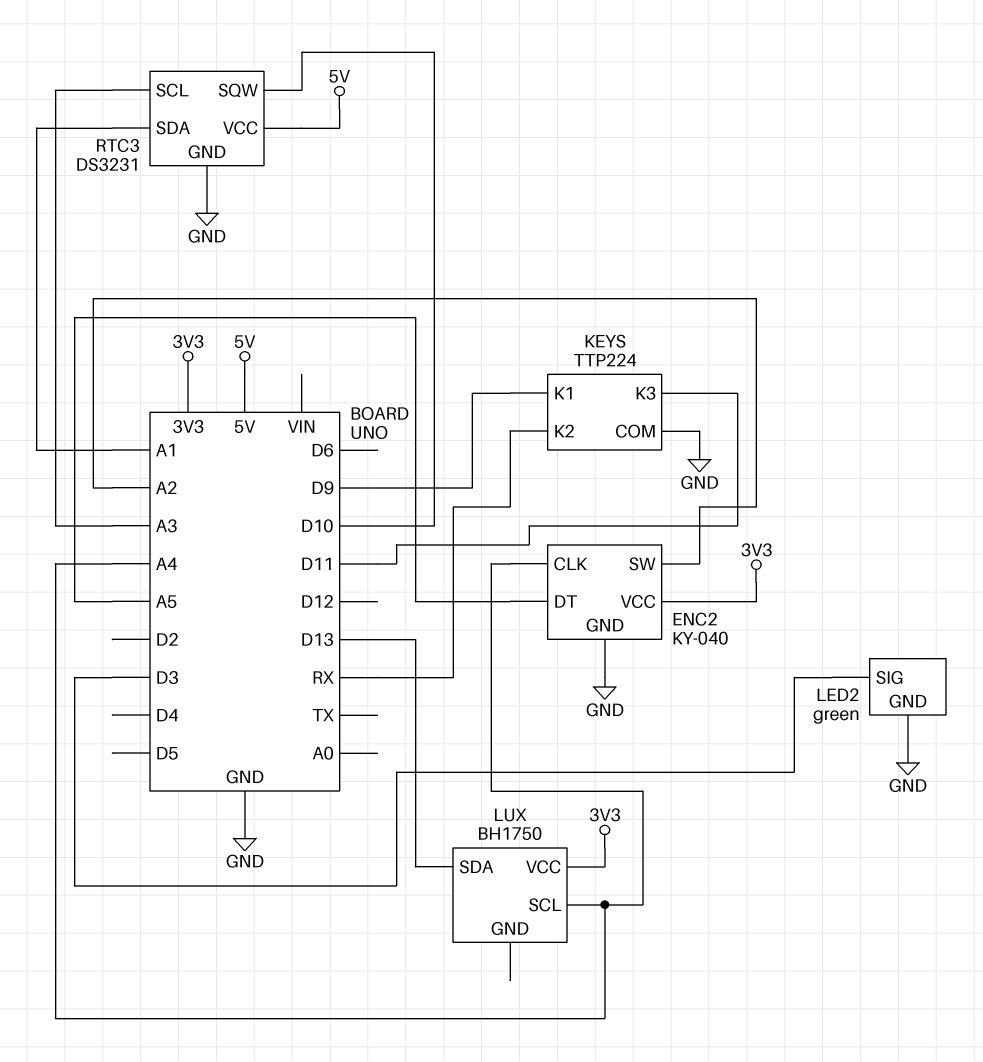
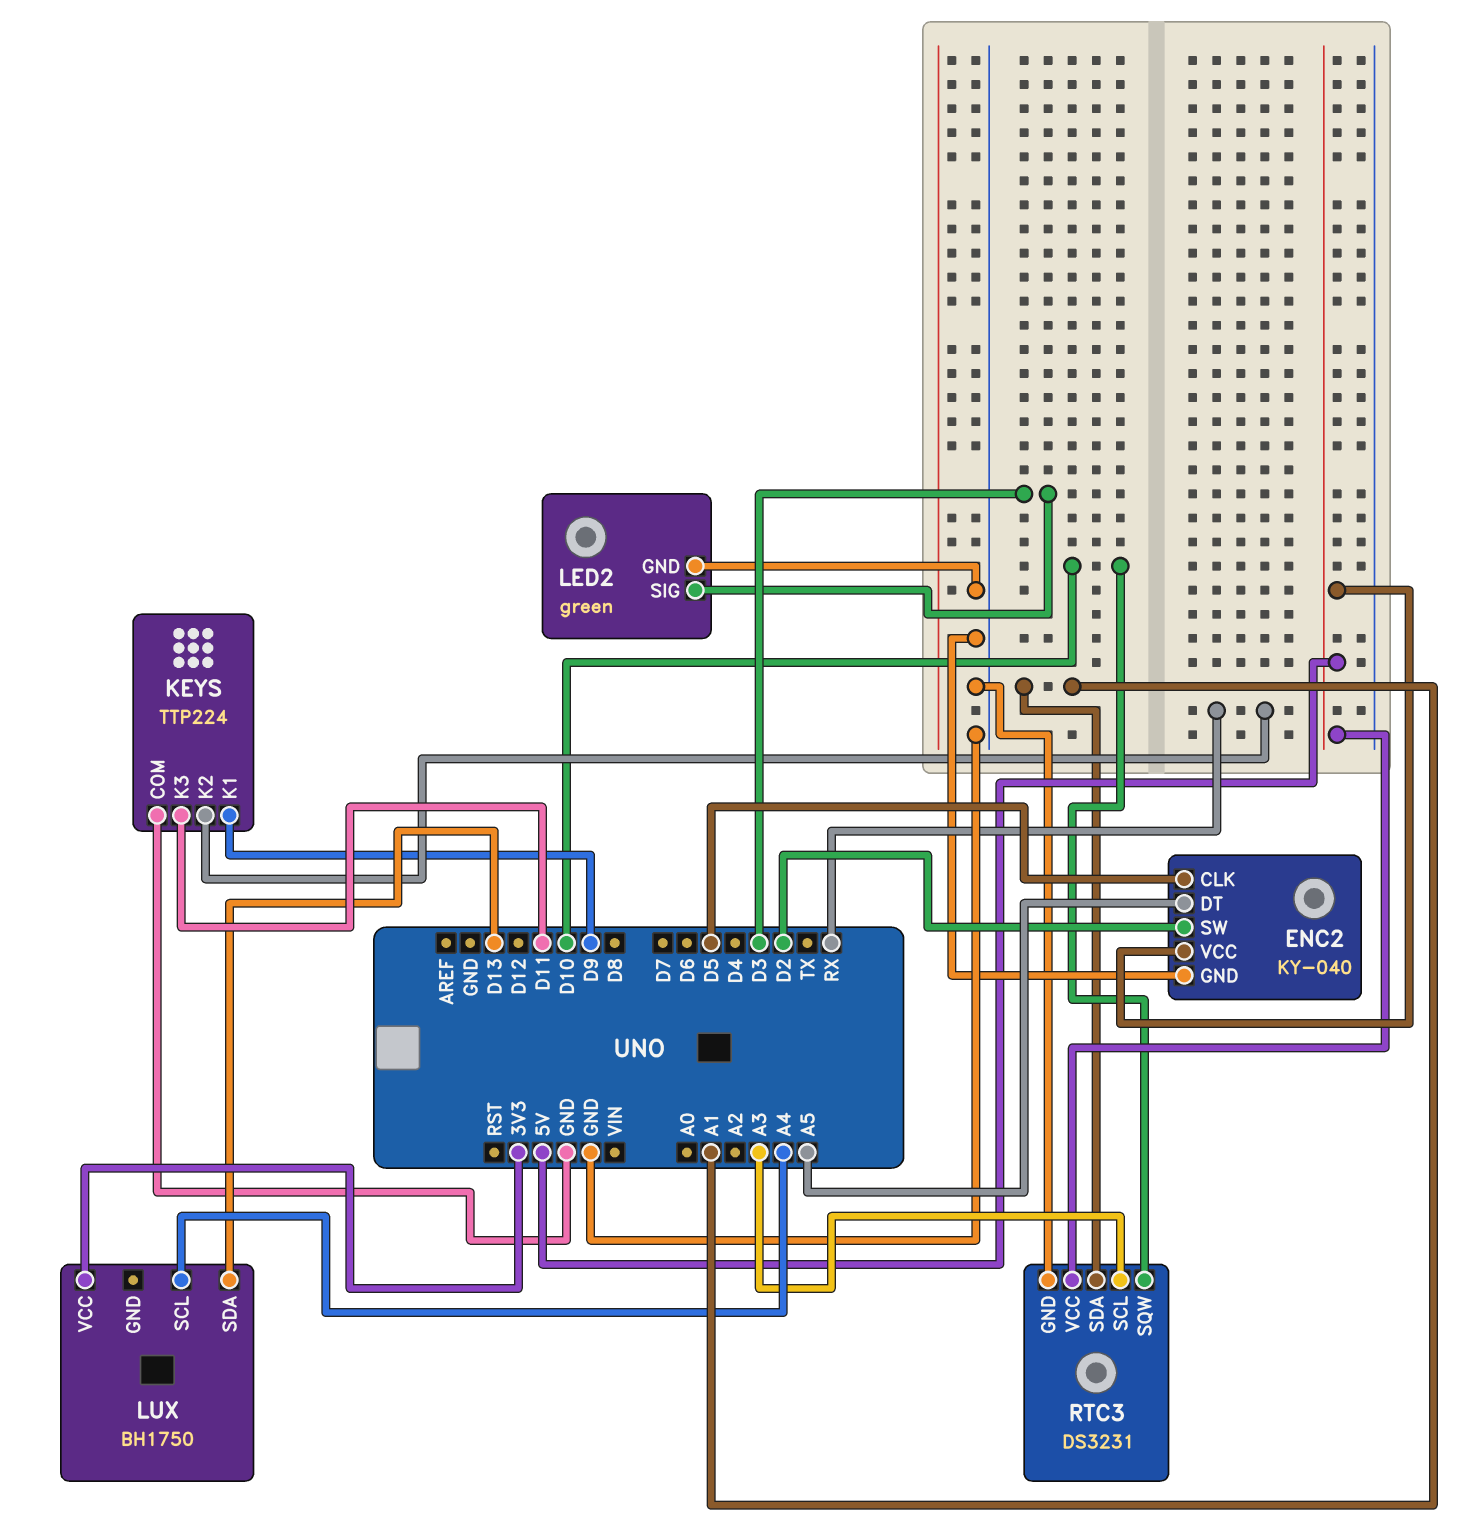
ENC2 pin CLK: A4 -> D5
ENC2 pin SW: A2 -> D2
ENC2 pin VCC: 3V3 -> 5V

